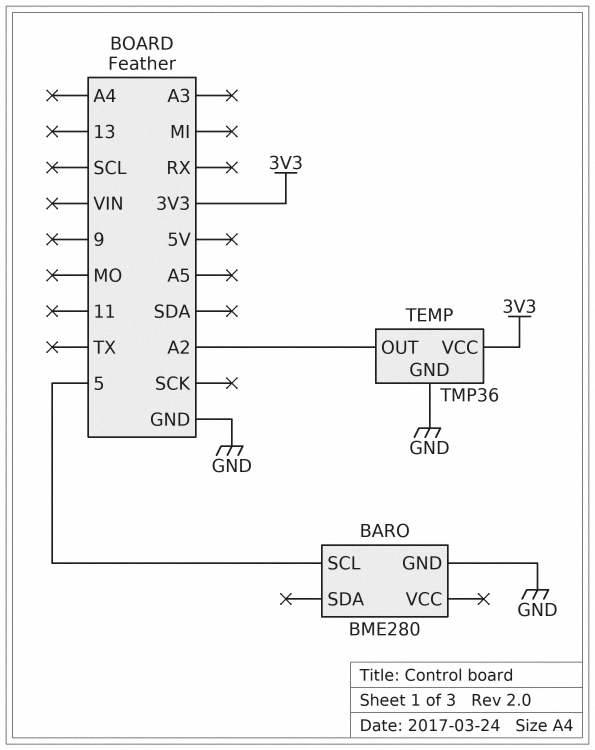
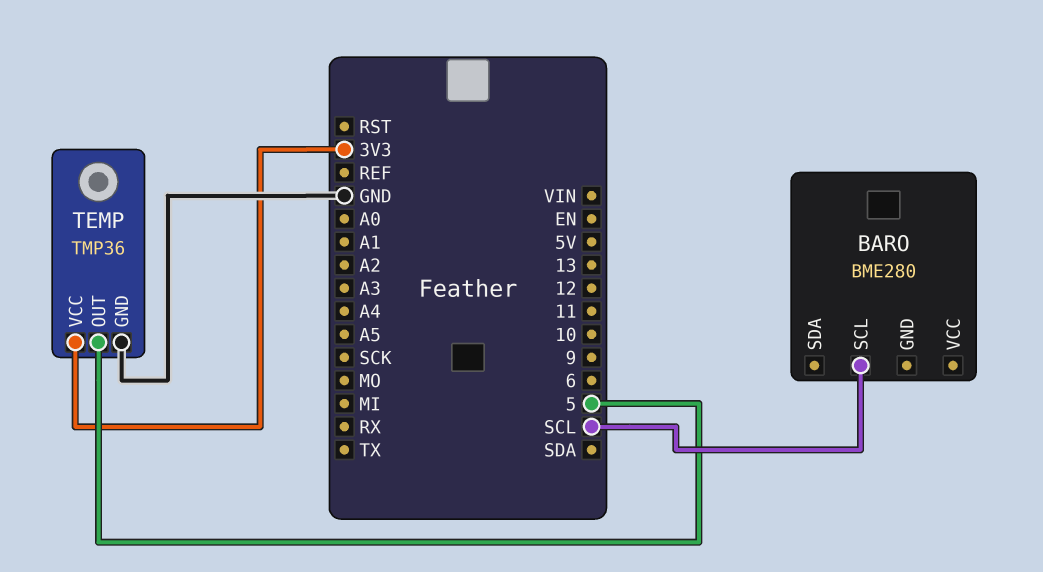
BARO pin GND: GND -> none
BARO pin SCL: 5 -> SCL
TEMP pin OUT: A2 -> 5

